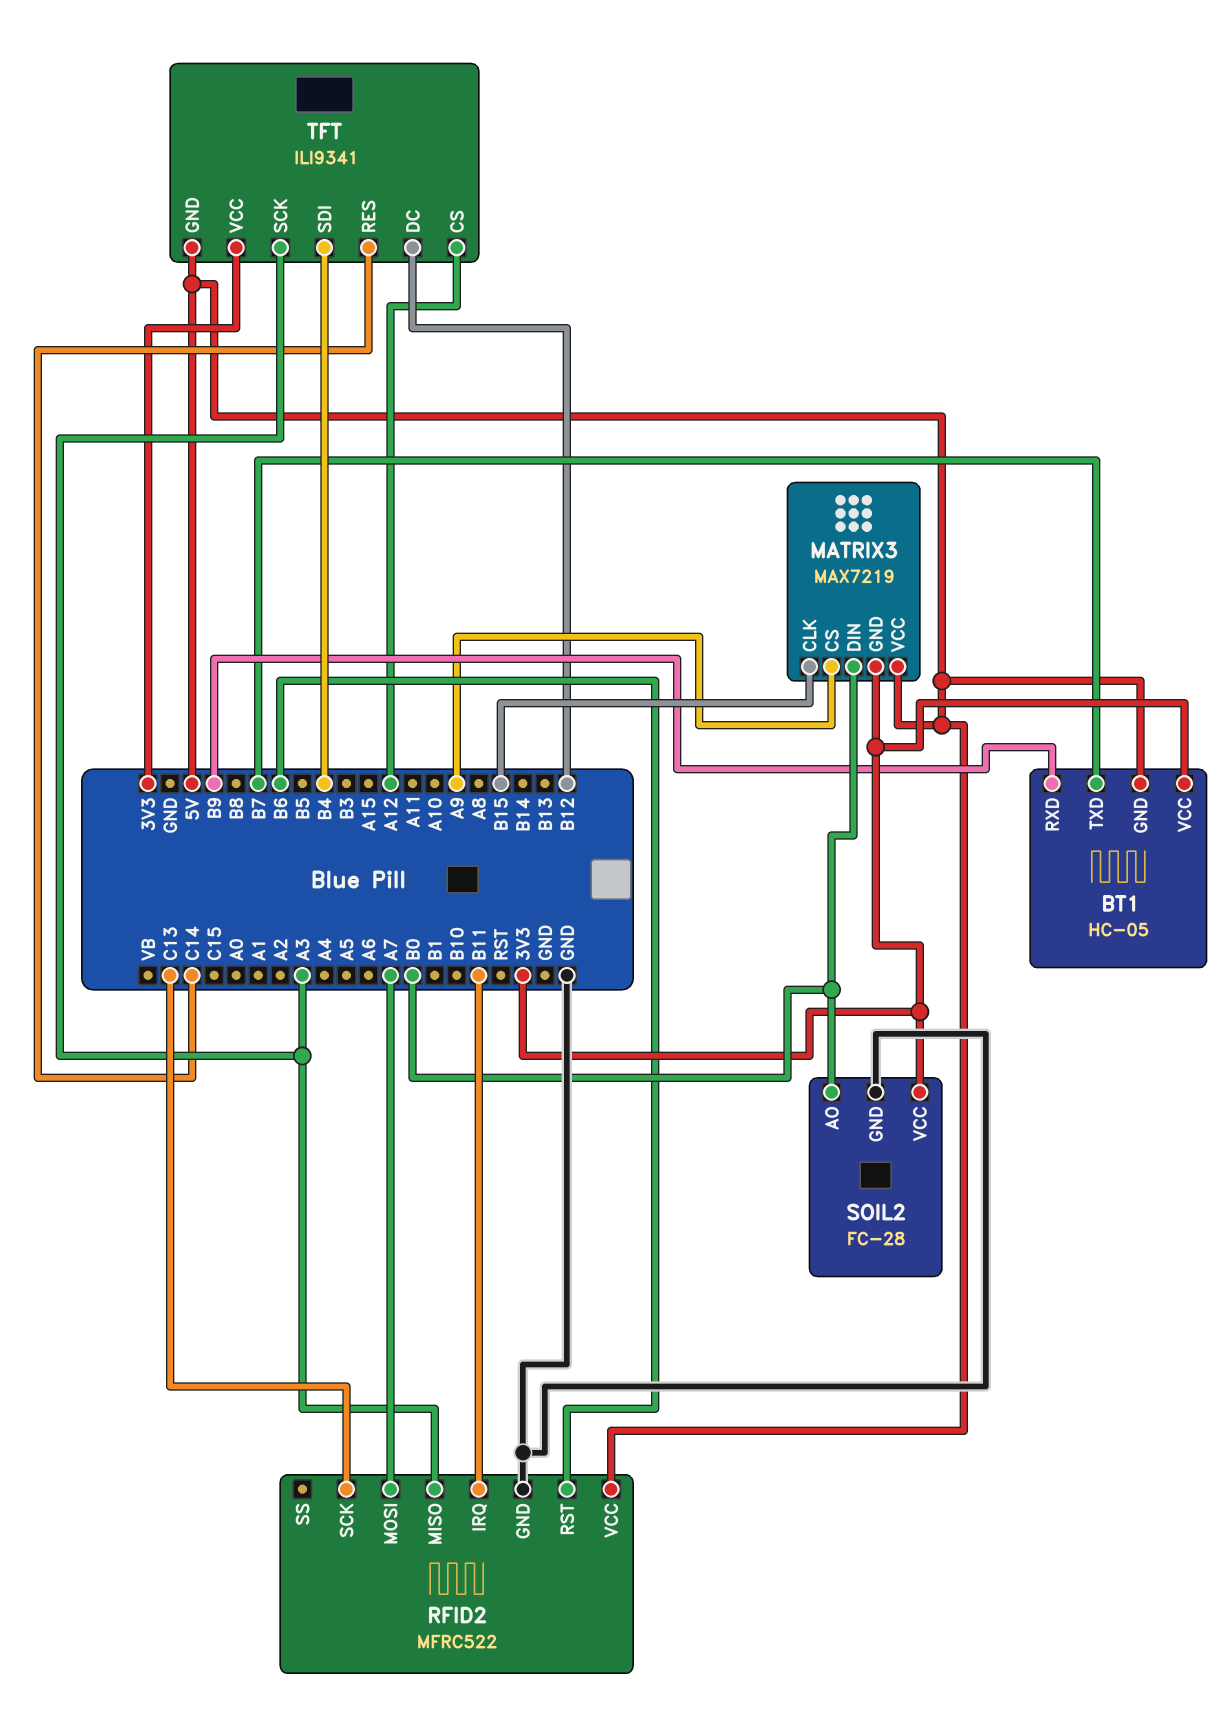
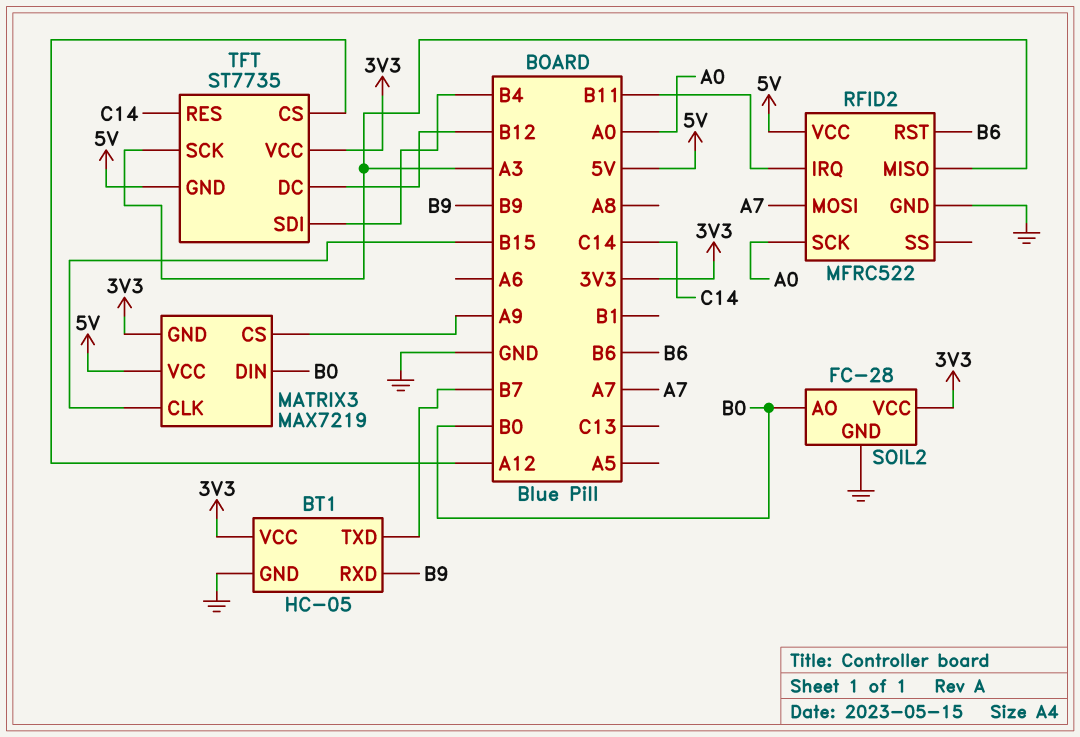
BT1 pin GND: 5V -> GND
RFID2 pin SCK: C13 -> A0
TFT: ILI9341 -> ST7735

